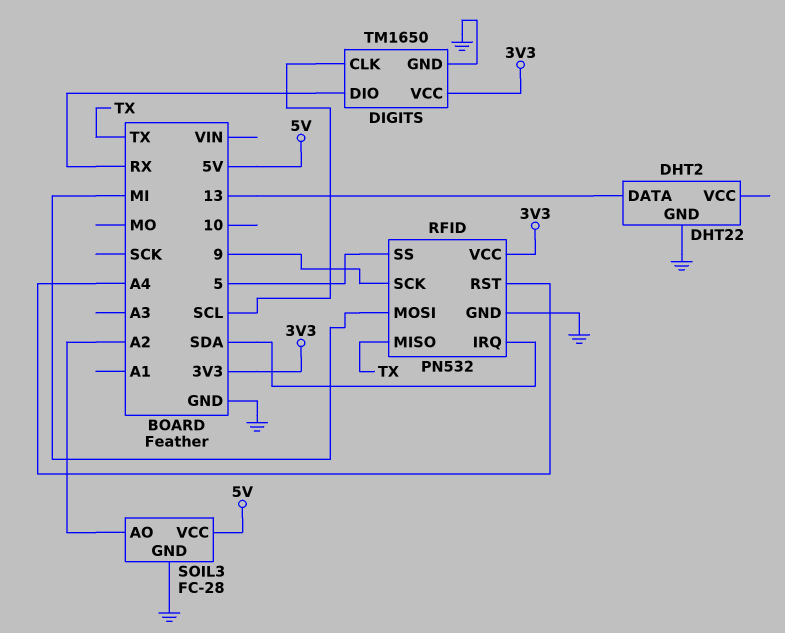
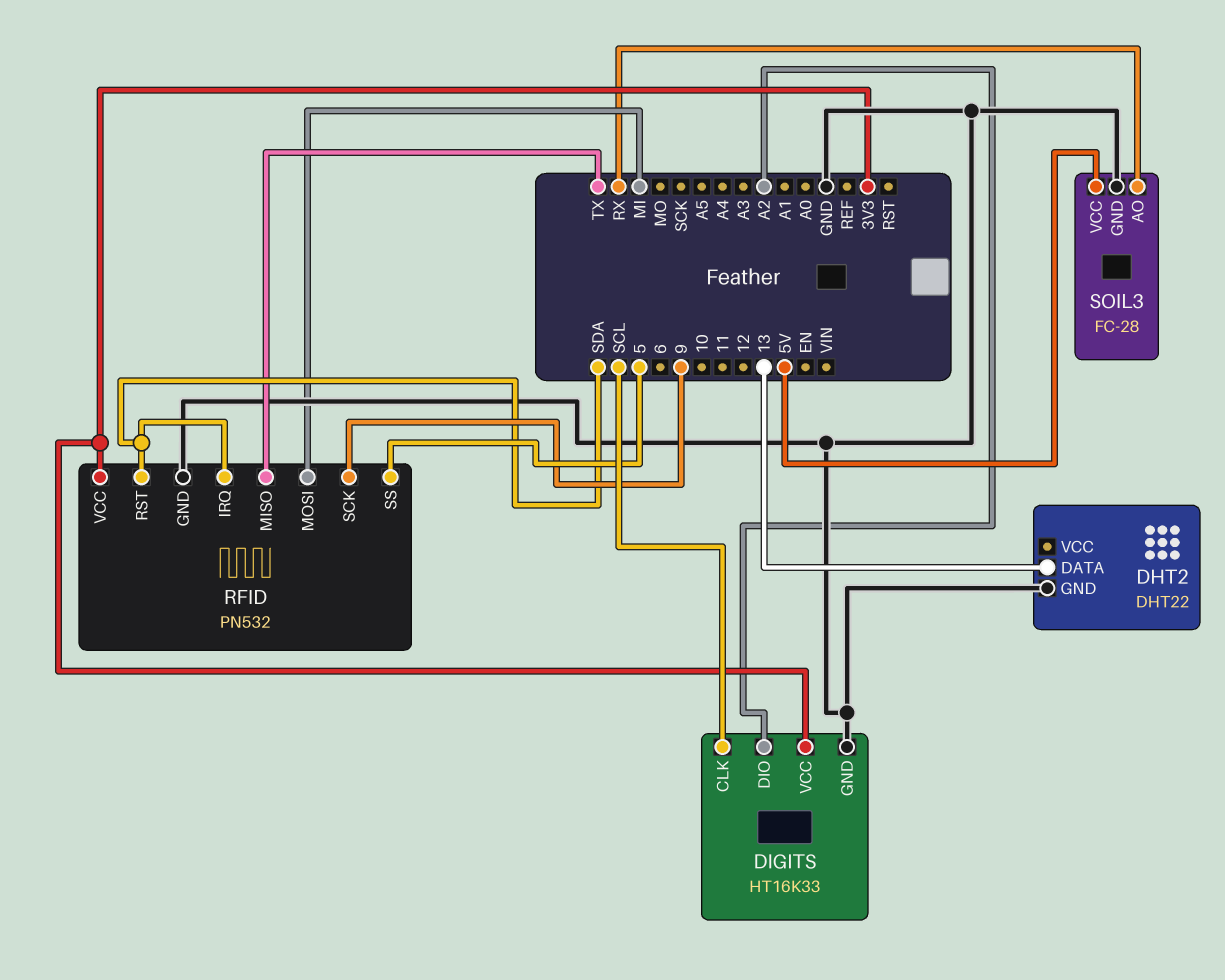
DIGITS: TM1650 -> HT16K33
DIGITS pin DIO: RX -> A2
RFID pin RST: A4 -> SDA
SOIL3 pin AO: A2 -> RX

